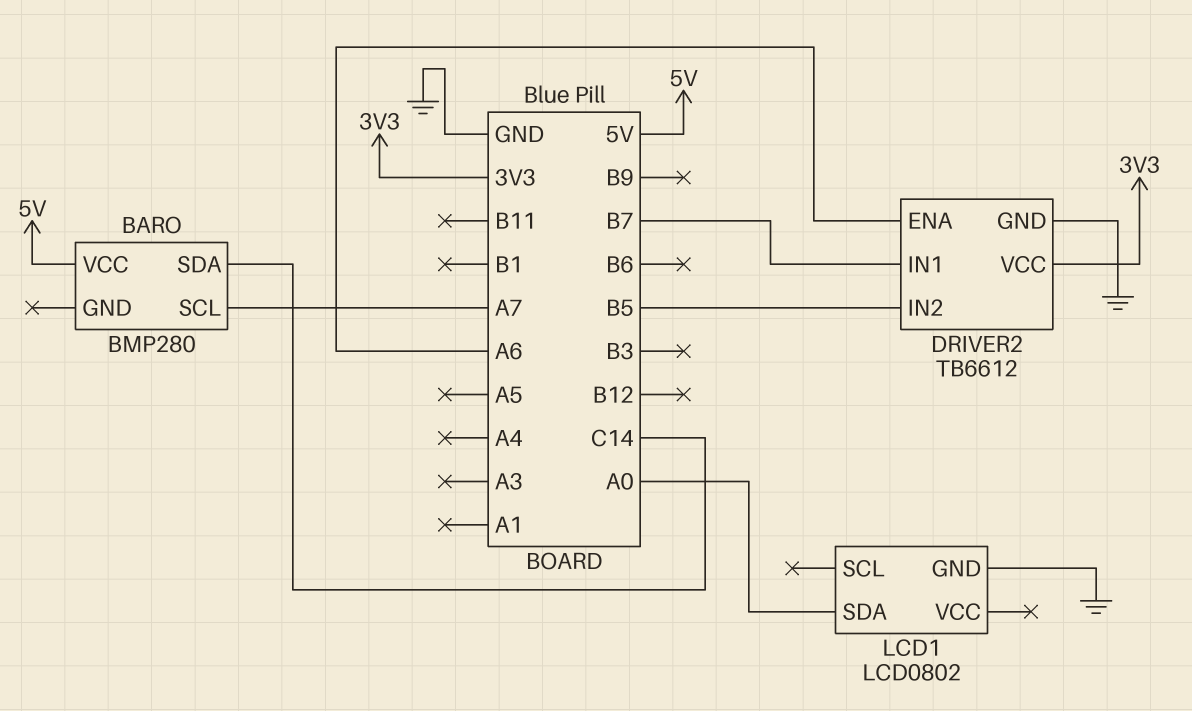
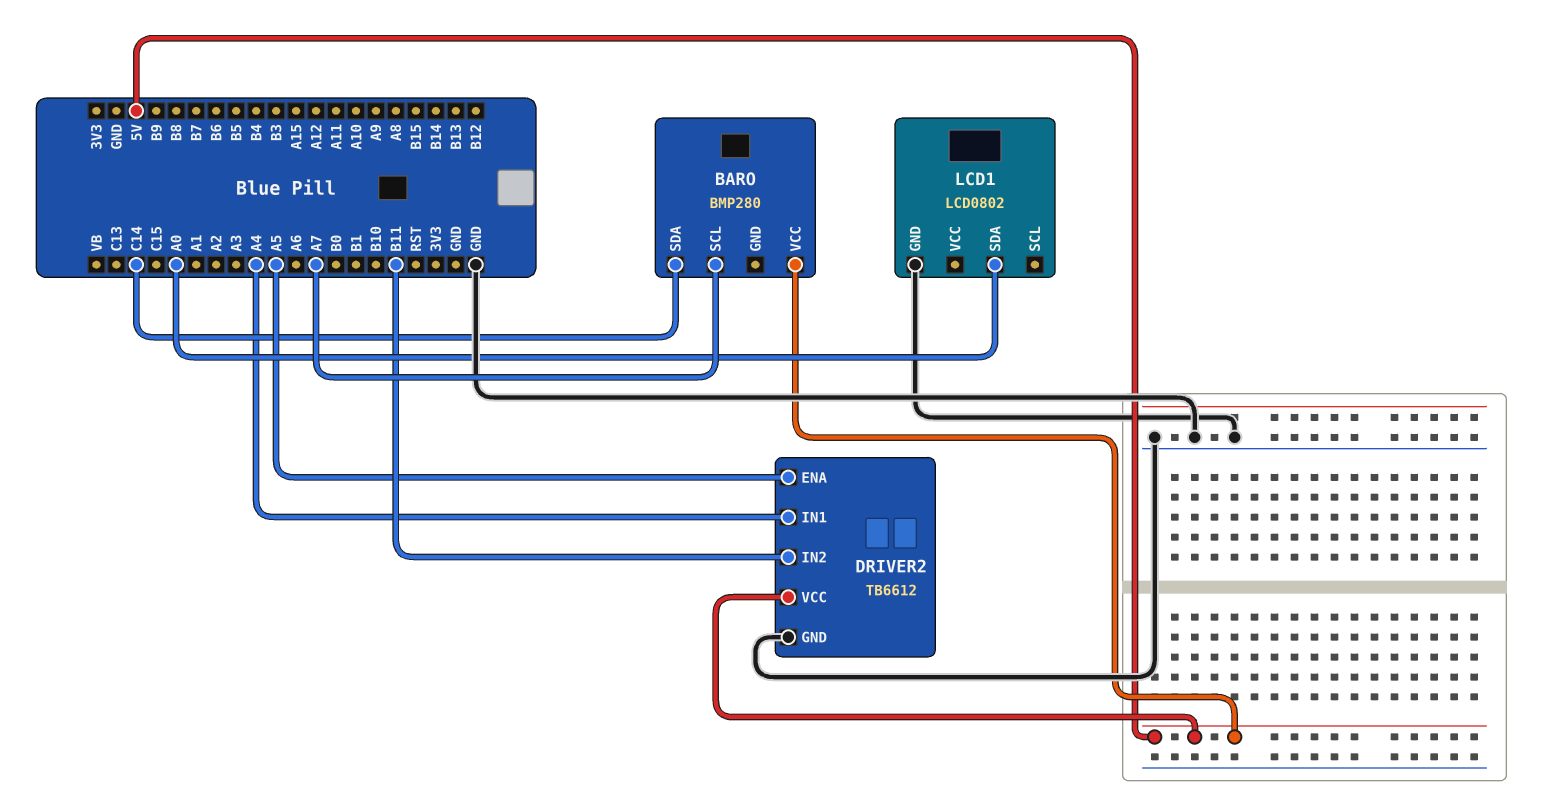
DRIVER2 pin ENA: A6 -> A5
DRIVER2 pin IN1: B7 -> A4
DRIVER2 pin IN2: B5 -> B11
DRIVER2 pin VCC: 3V3 -> 5V

